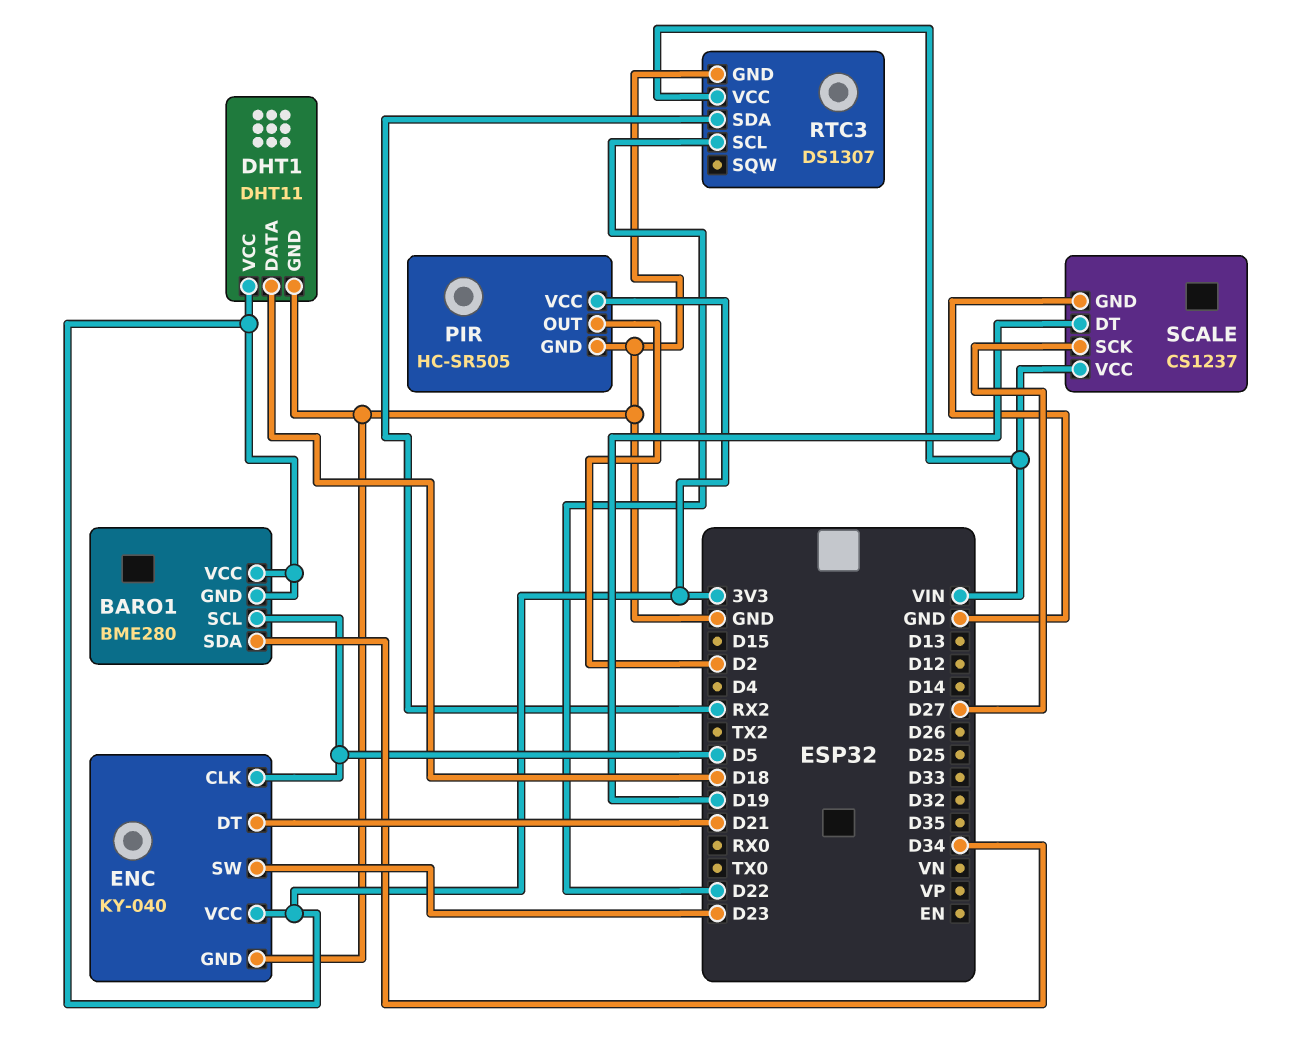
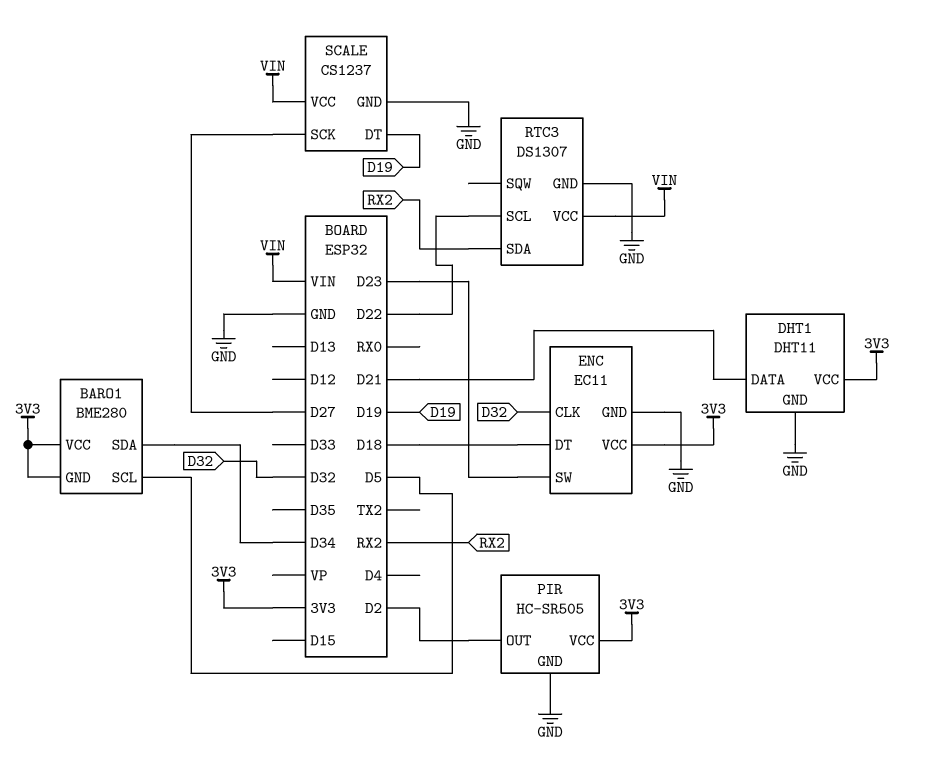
DHT1 pin DATA: D18 -> D21
ENC: KY-040 -> EC11
ENC pin CLK: D5 -> D32
ENC pin DT: D21 -> D18

